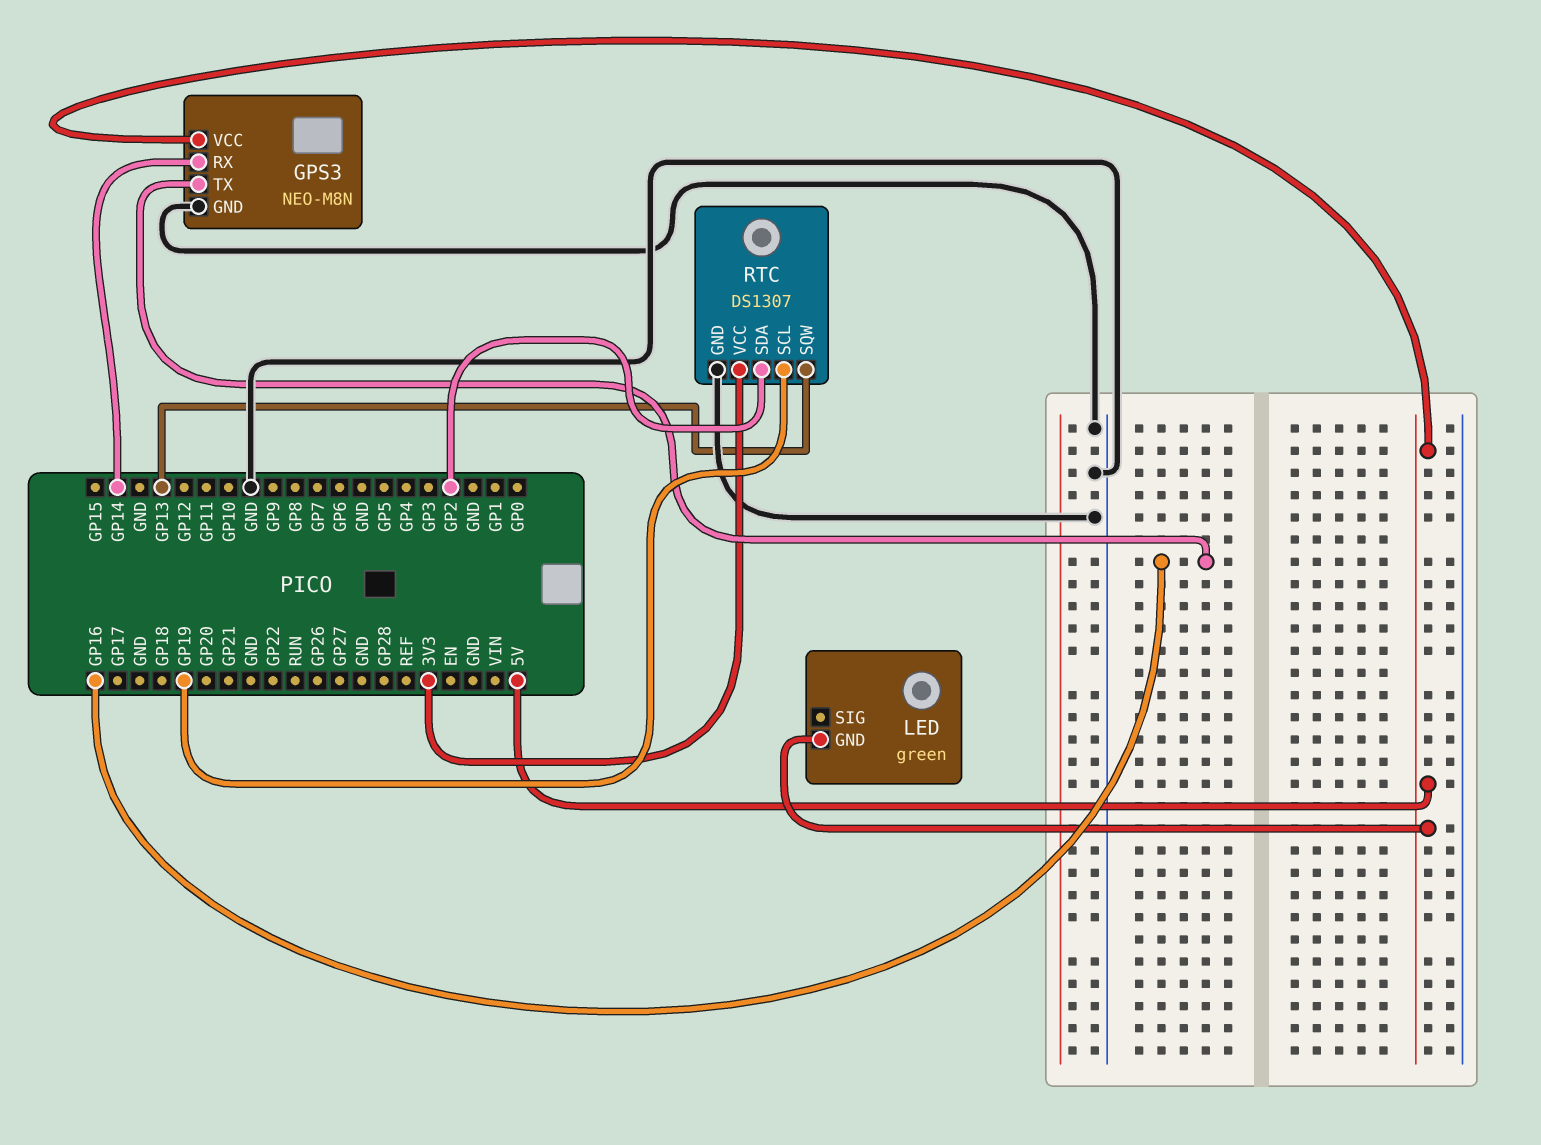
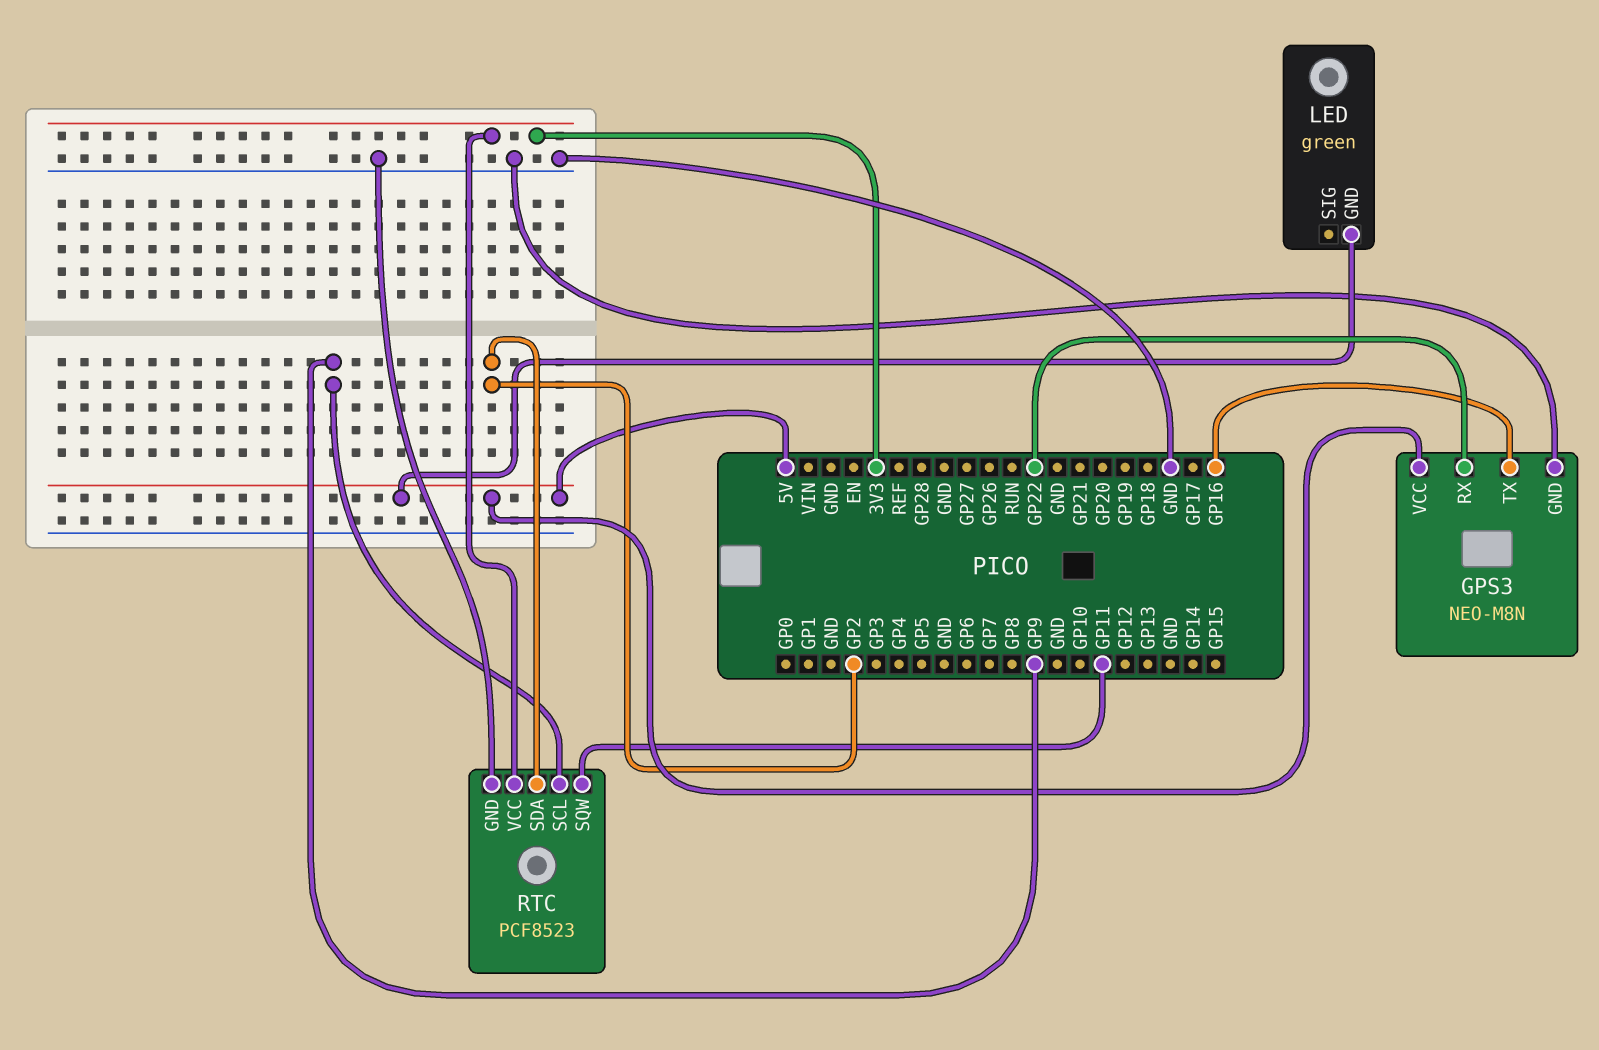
GPS3 pin RX: GP14 -> GP22
RTC: DS1307 -> PCF8523
RTC pin SCL: GP19 -> GP9
RTC pin SQW: GP13 -> GP11

